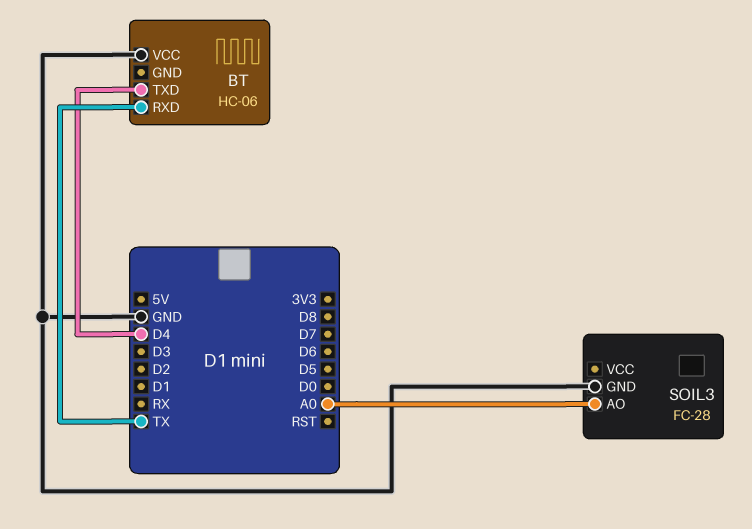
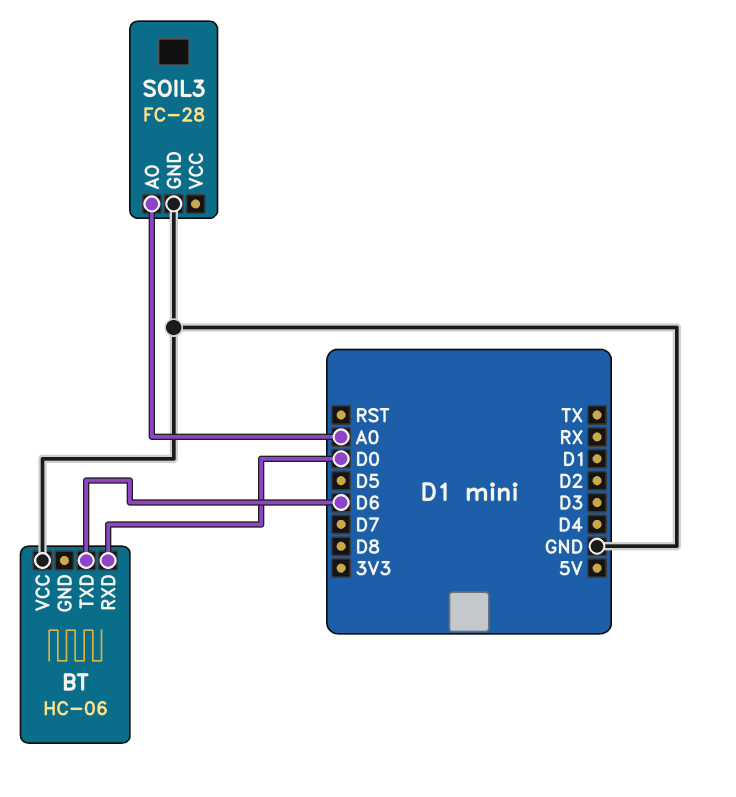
BT pin RXD: TX -> D0
BT pin TXD: D4 -> D6

